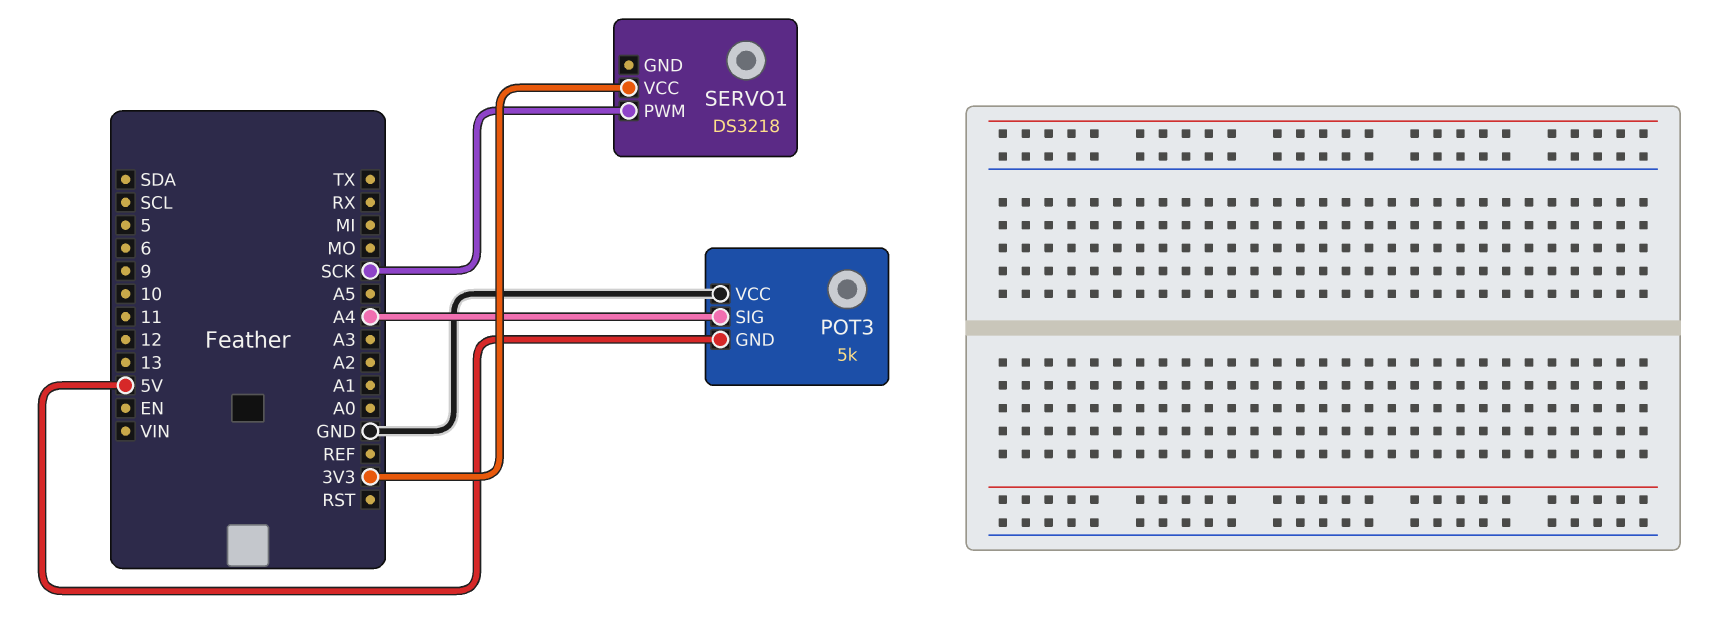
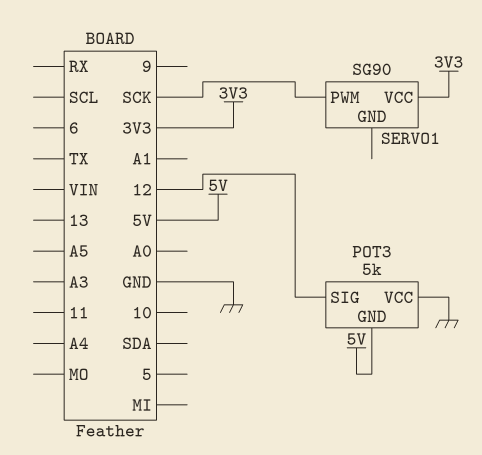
POT3 pin SIG: A4 -> 12
SERVO1: DS3218 -> SG90

